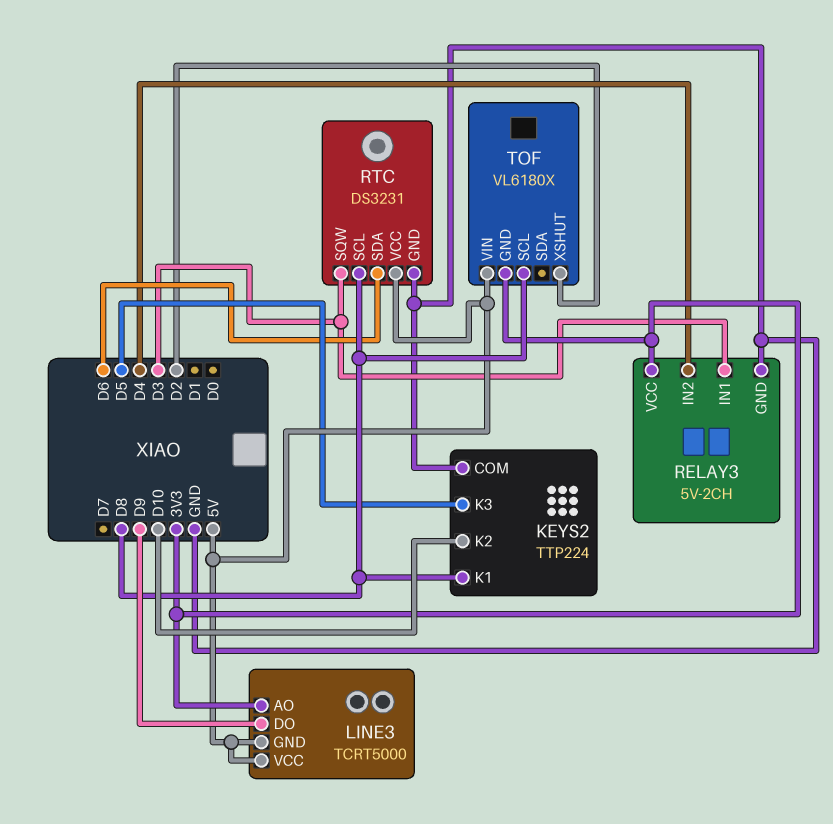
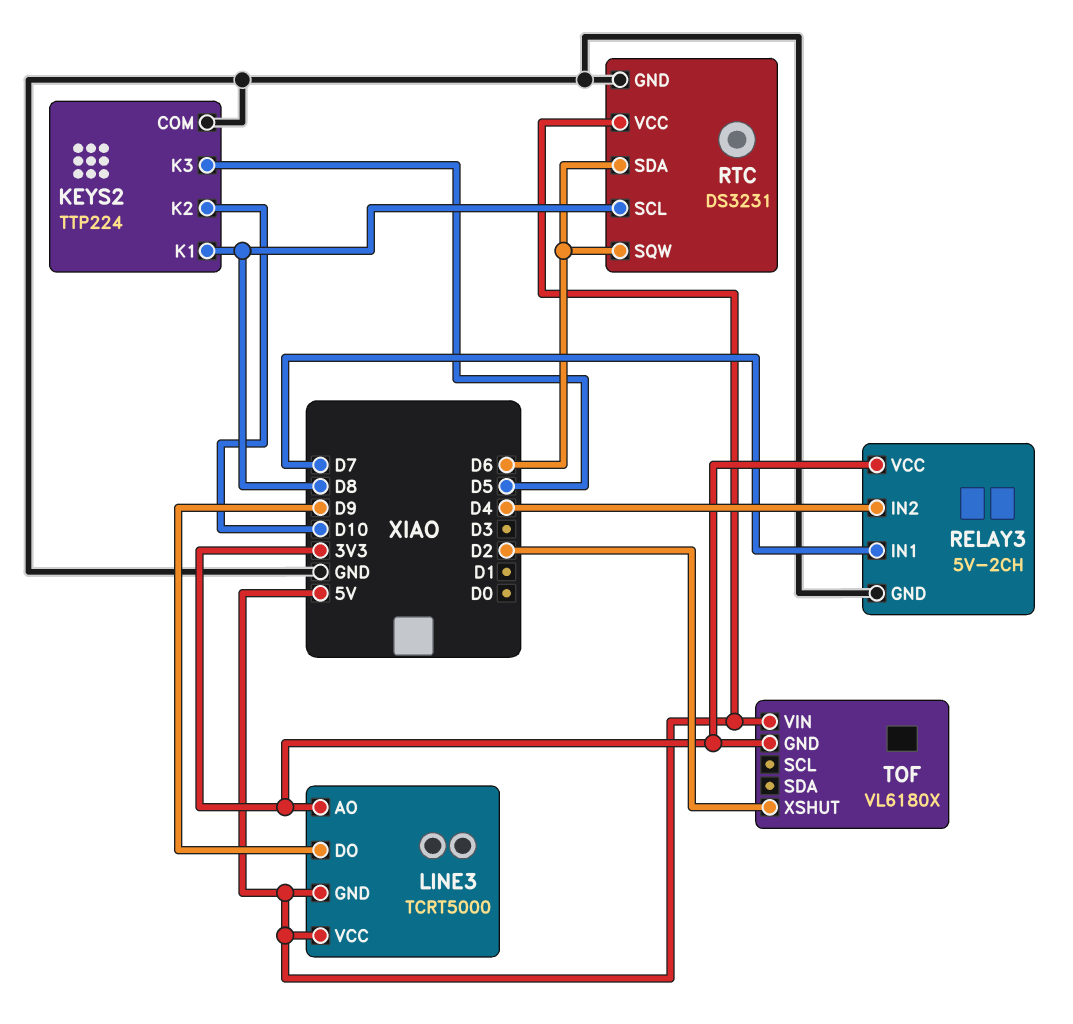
RELAY3 pin IN1: D3 -> D7
RTC pin SQW: D3 -> D6
TOF pin SCL: D8 -> none

